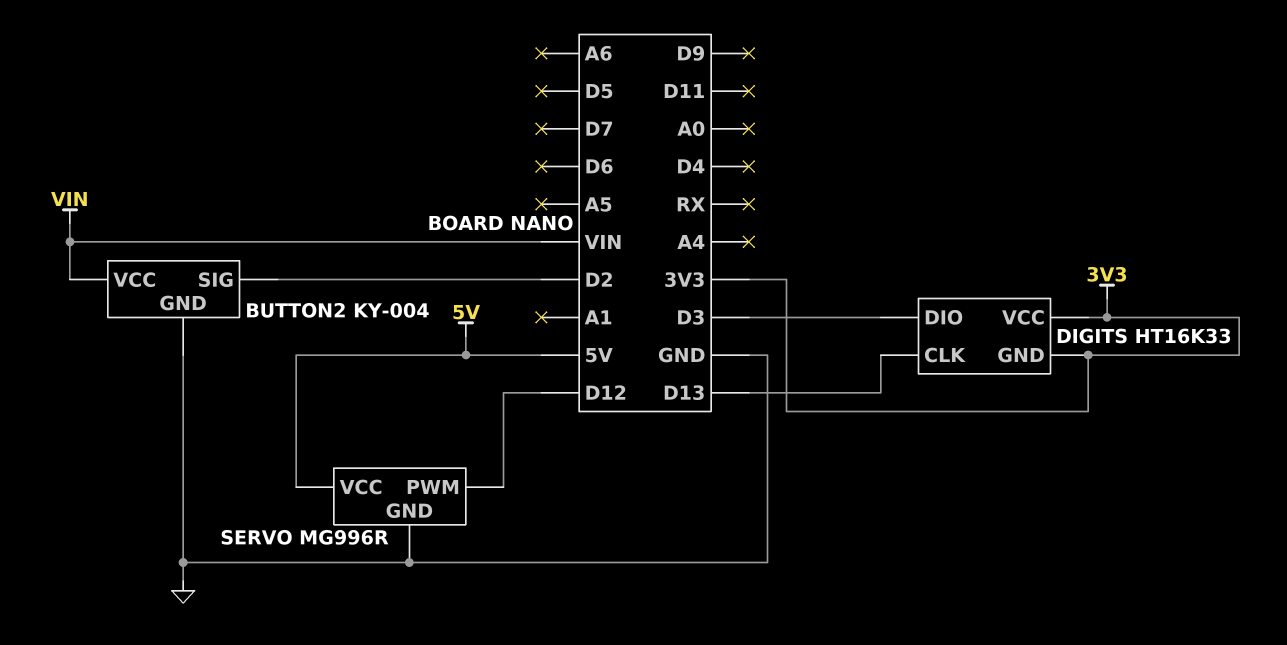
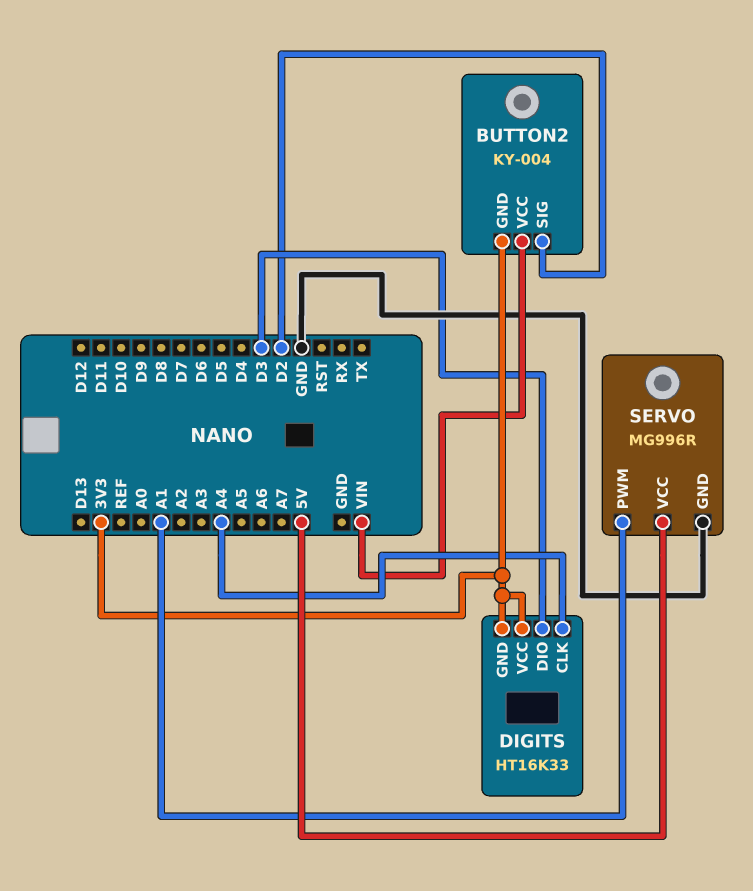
BUTTON2 pin GND: GND -> 3V3
DIGITS pin CLK: D13 -> A4
SERVO pin PWM: D12 -> A1

